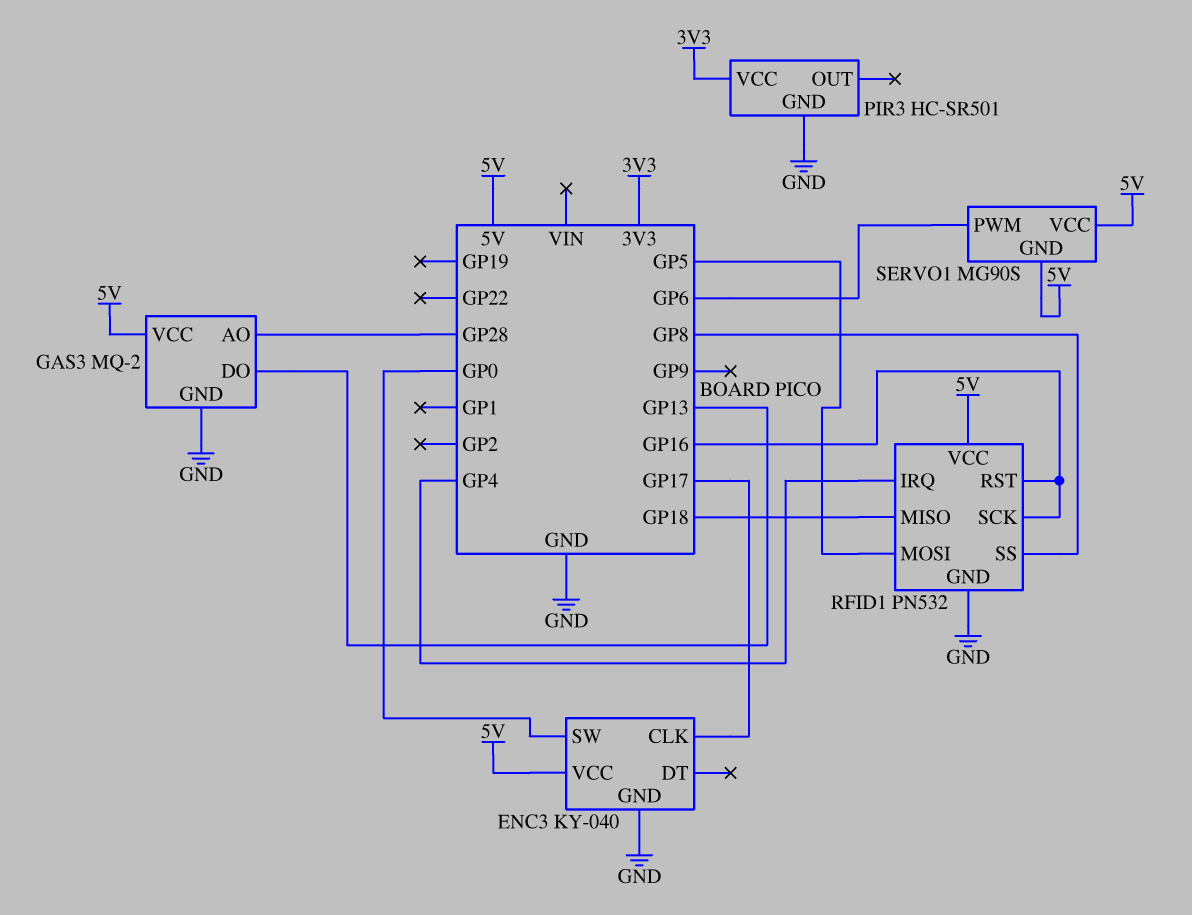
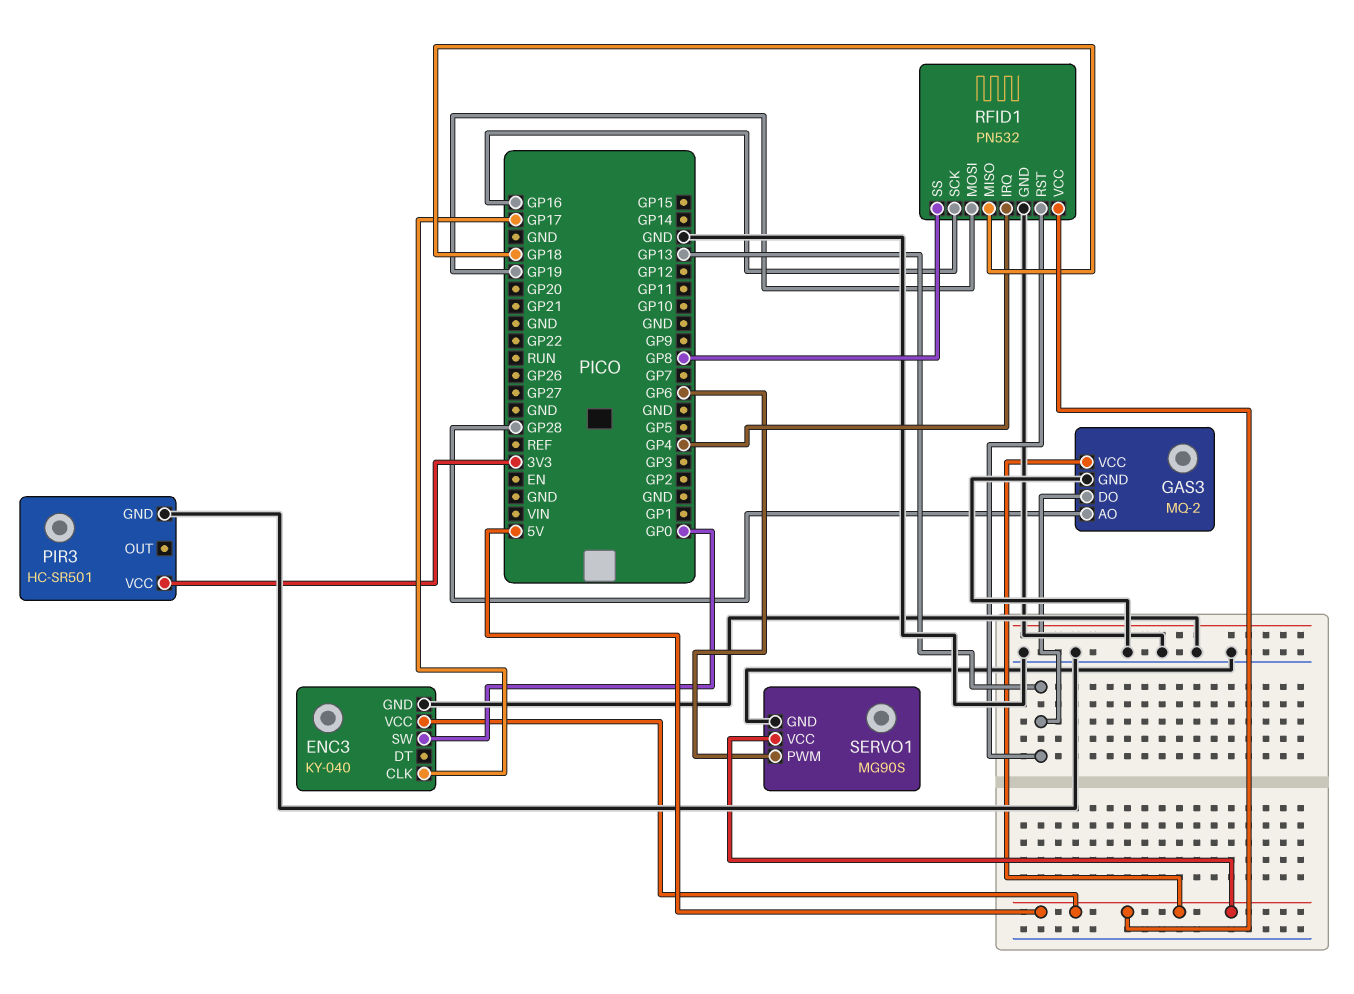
RFID1 pin MOSI: GP5 -> GP19
RFID1 pin RST: GP16 -> GP13
SERVO1 pin GND: 5V -> GND

